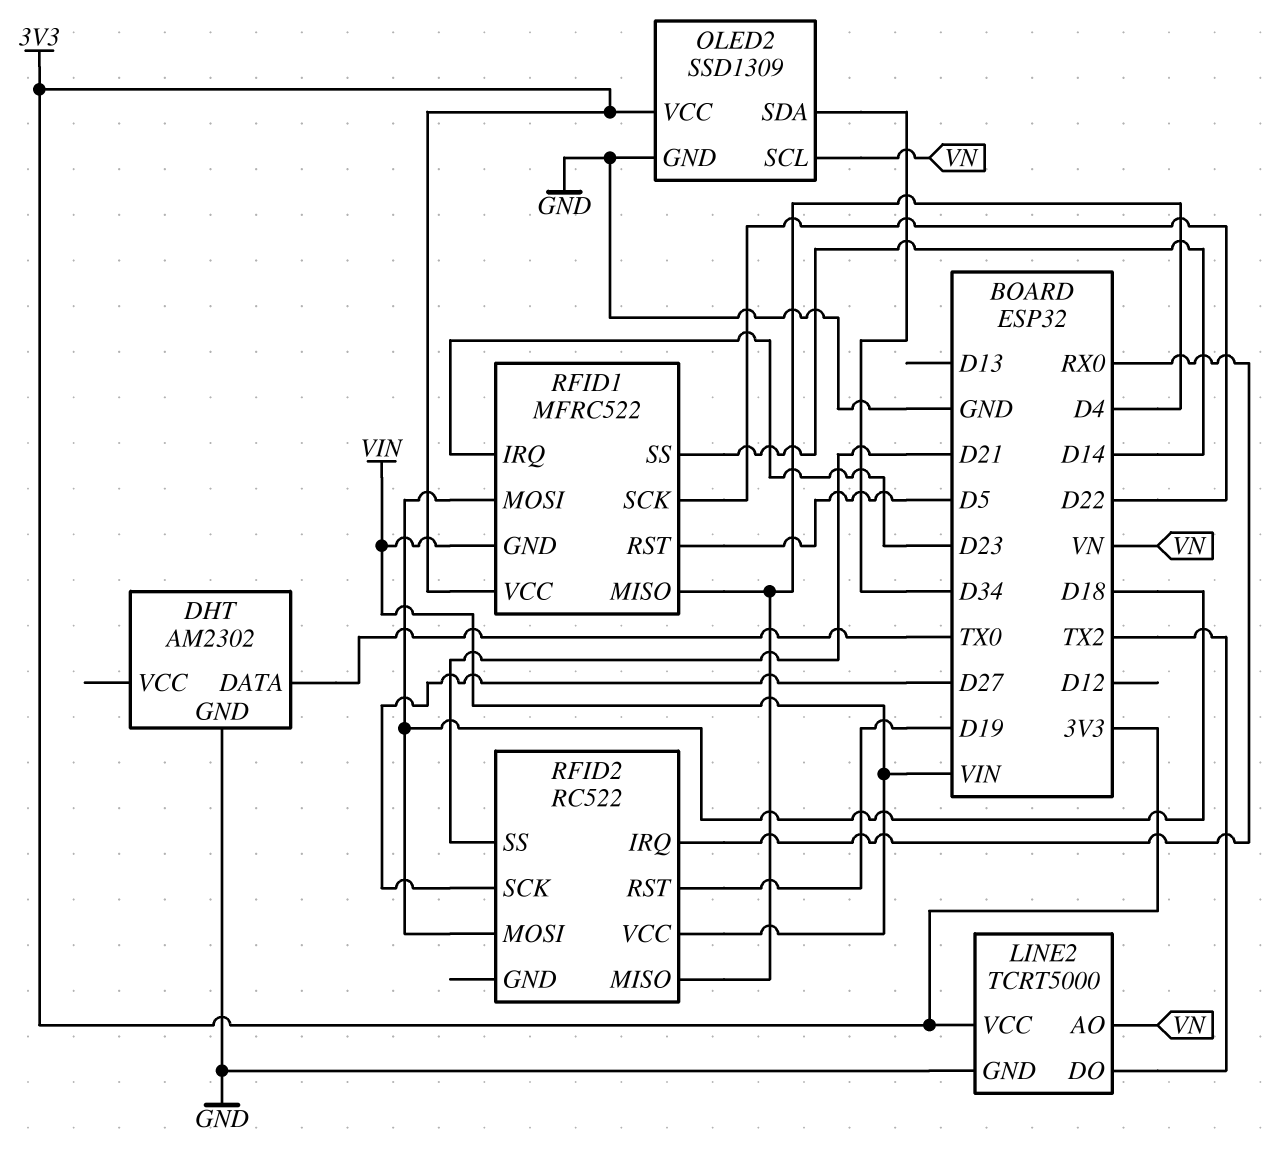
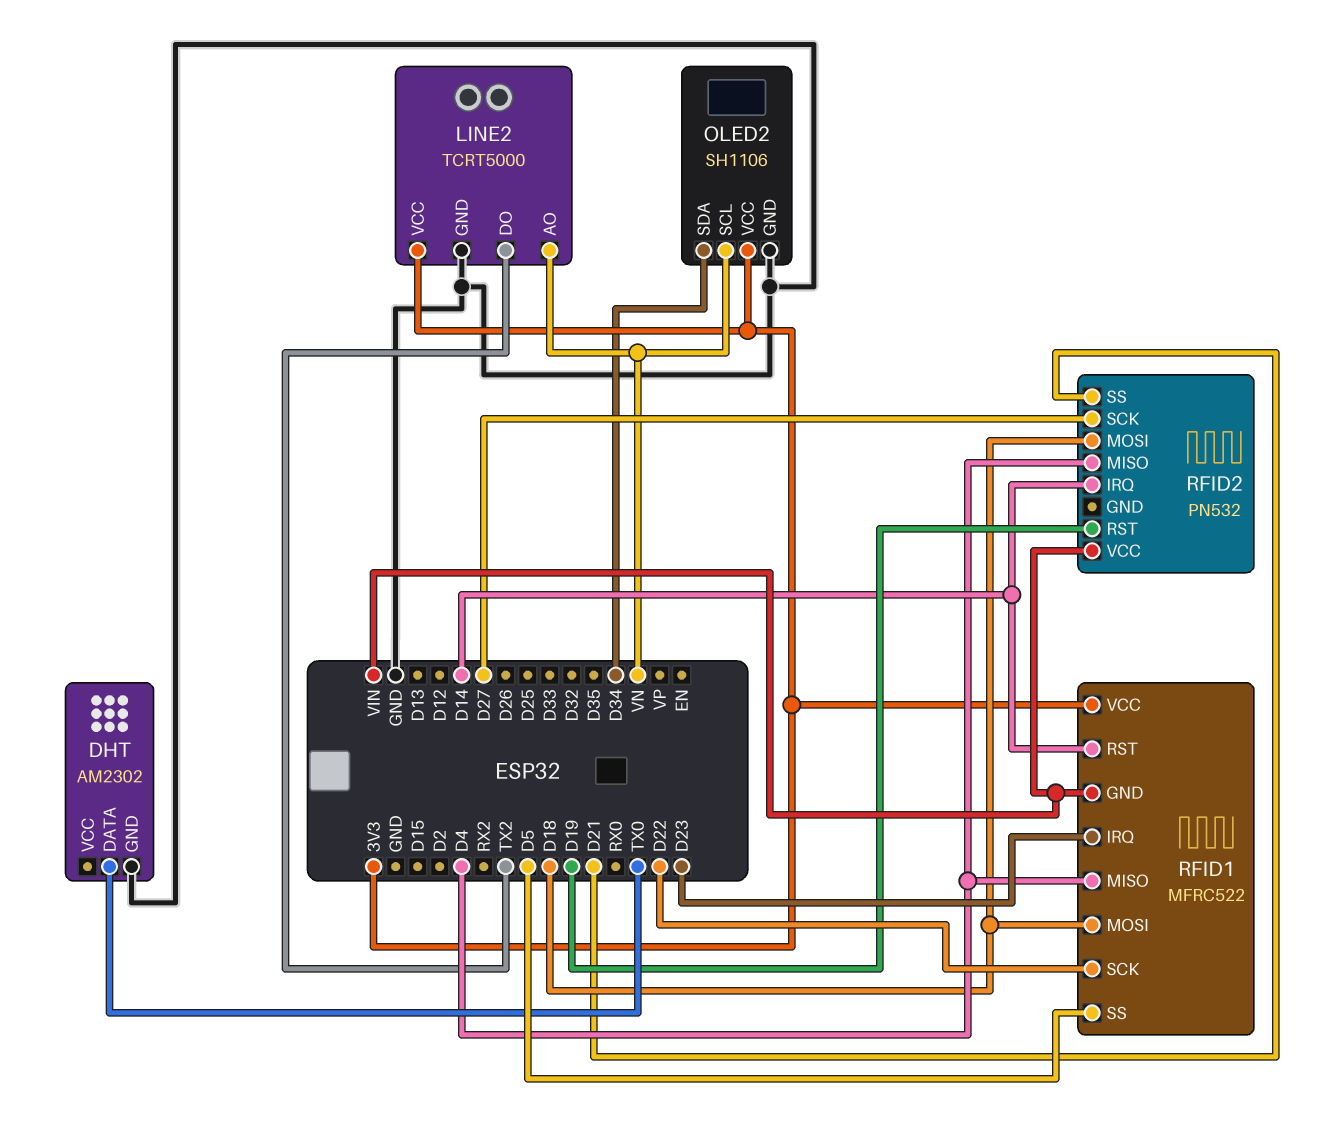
OLED2: SSD1309 -> SH1106
RFID1 pin RST: D5 -> D14
RFID1 pin SS: D14 -> D5
RFID2: RC522 -> PN532
RFID2 pin IRQ: RX0 -> D14

